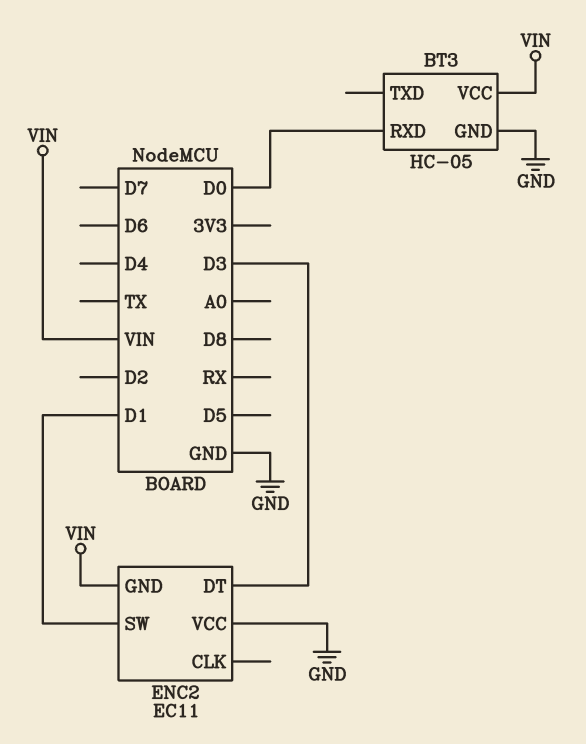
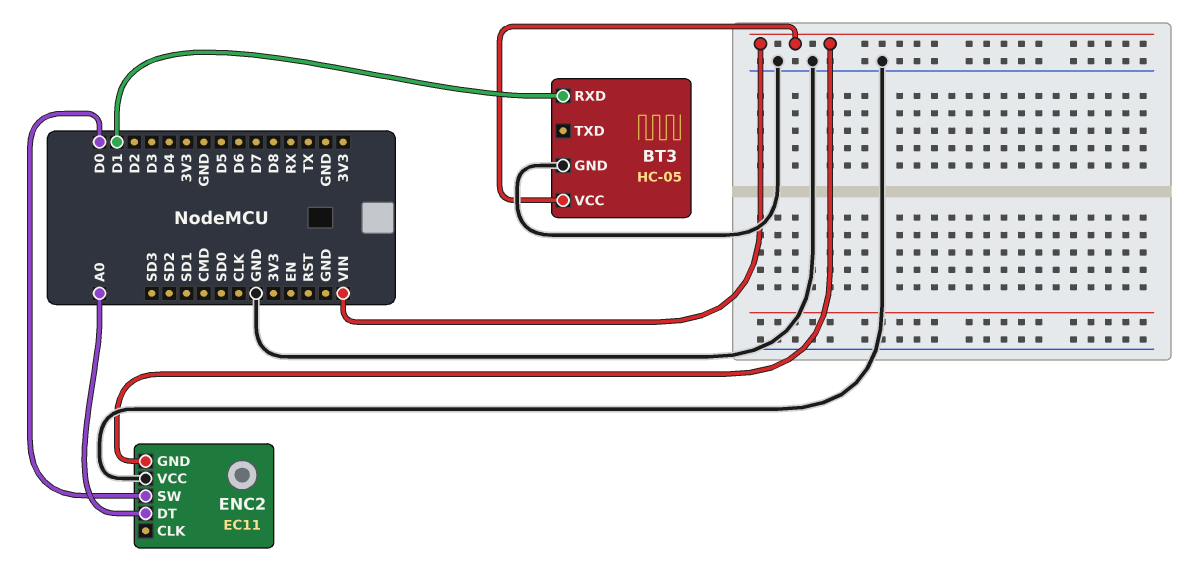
BT3 pin RXD: D0 -> D1
ENC2 pin DT: D3 -> A0
ENC2 pin SW: D1 -> D0

